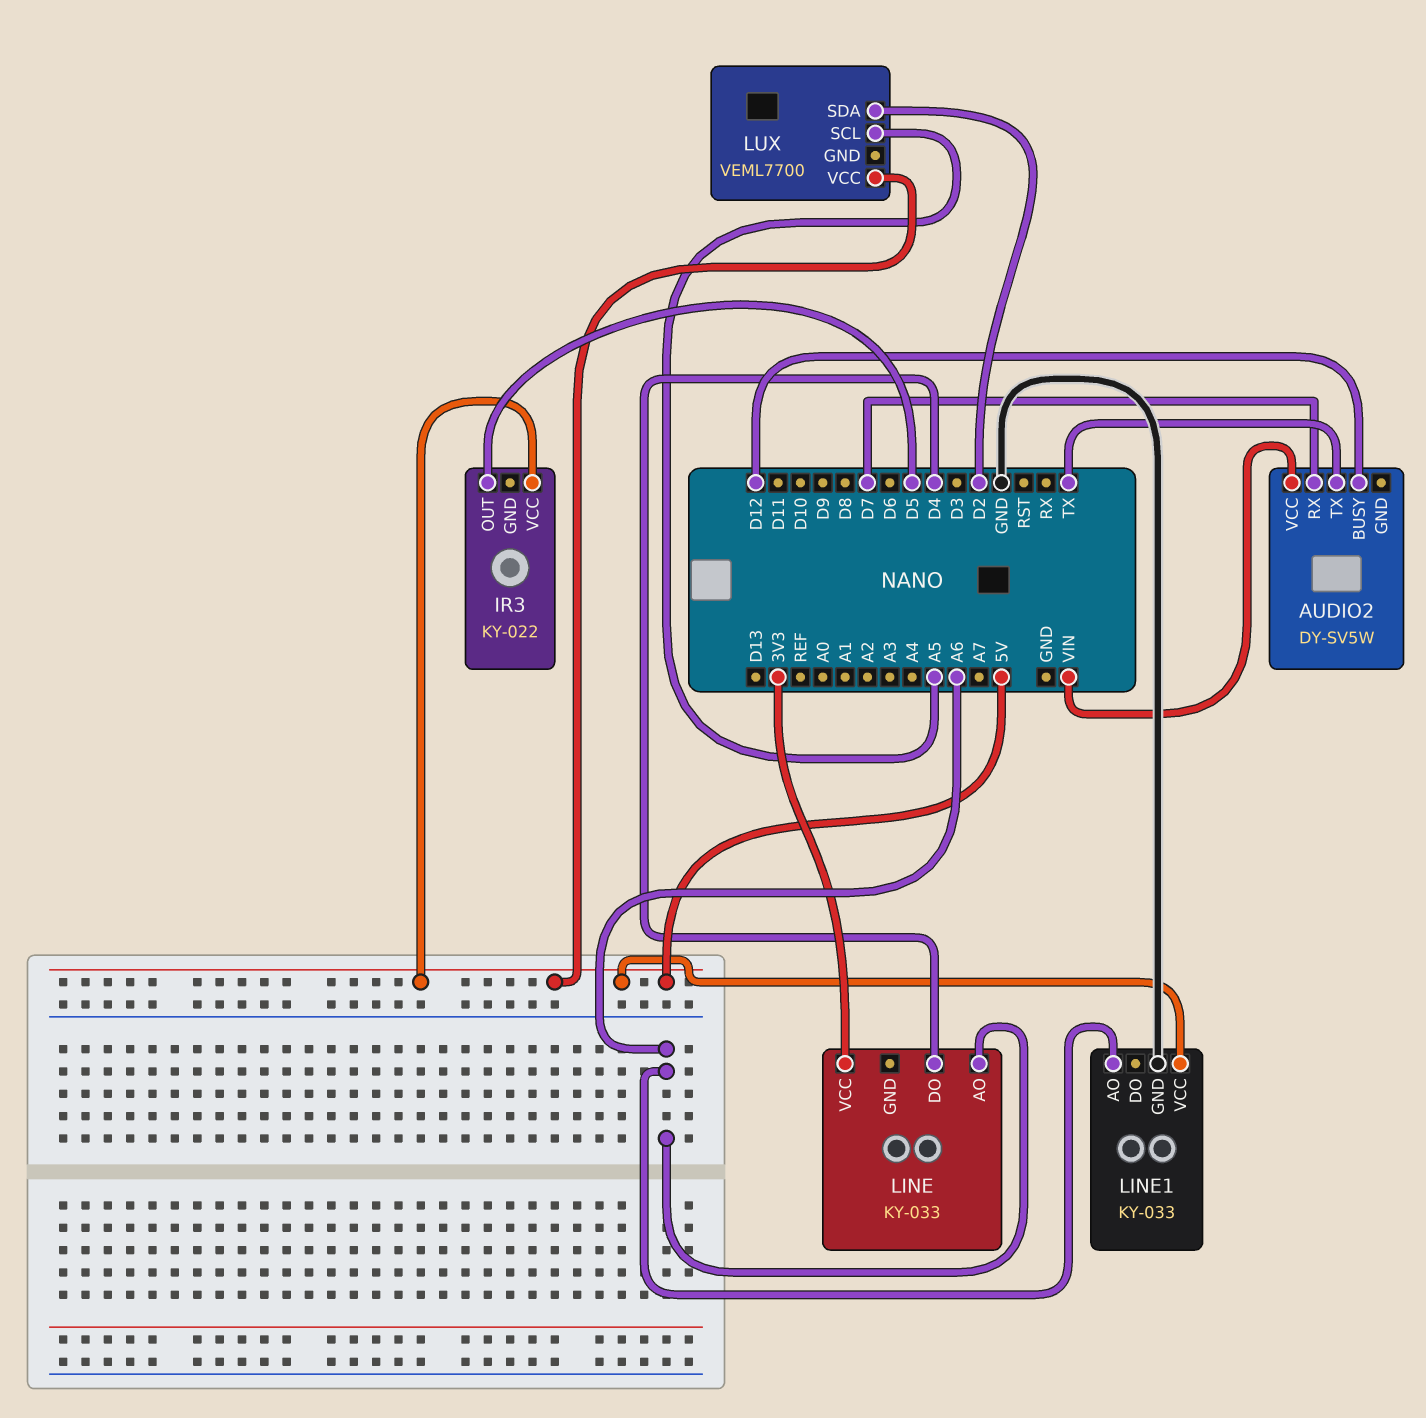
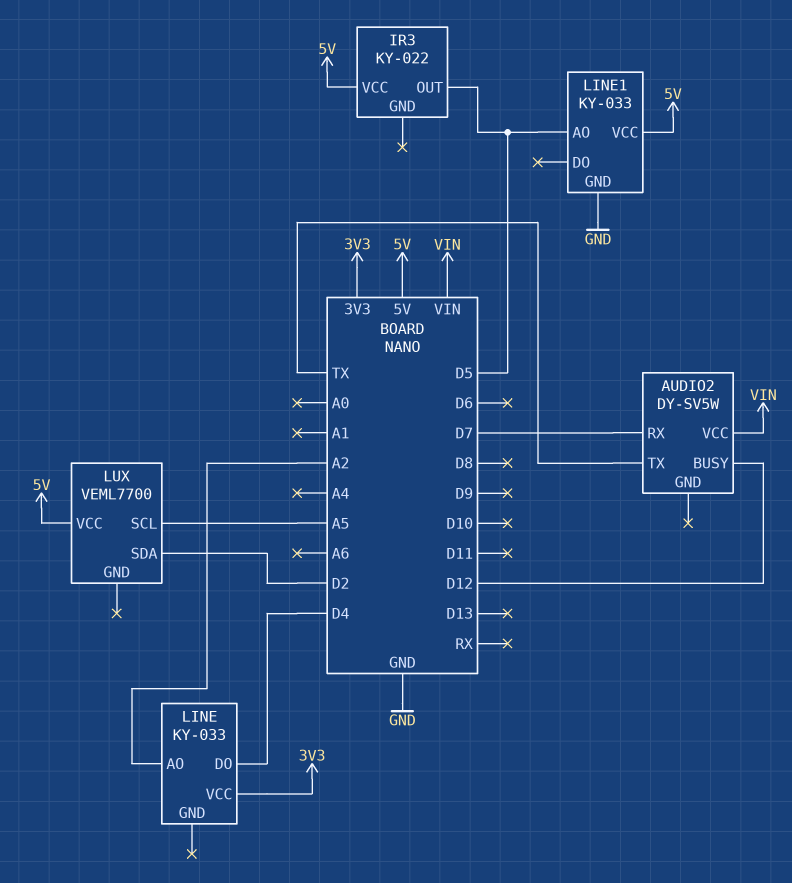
LINE pin AO: A6 -> A2
LINE1 pin AO: A6 -> D5

